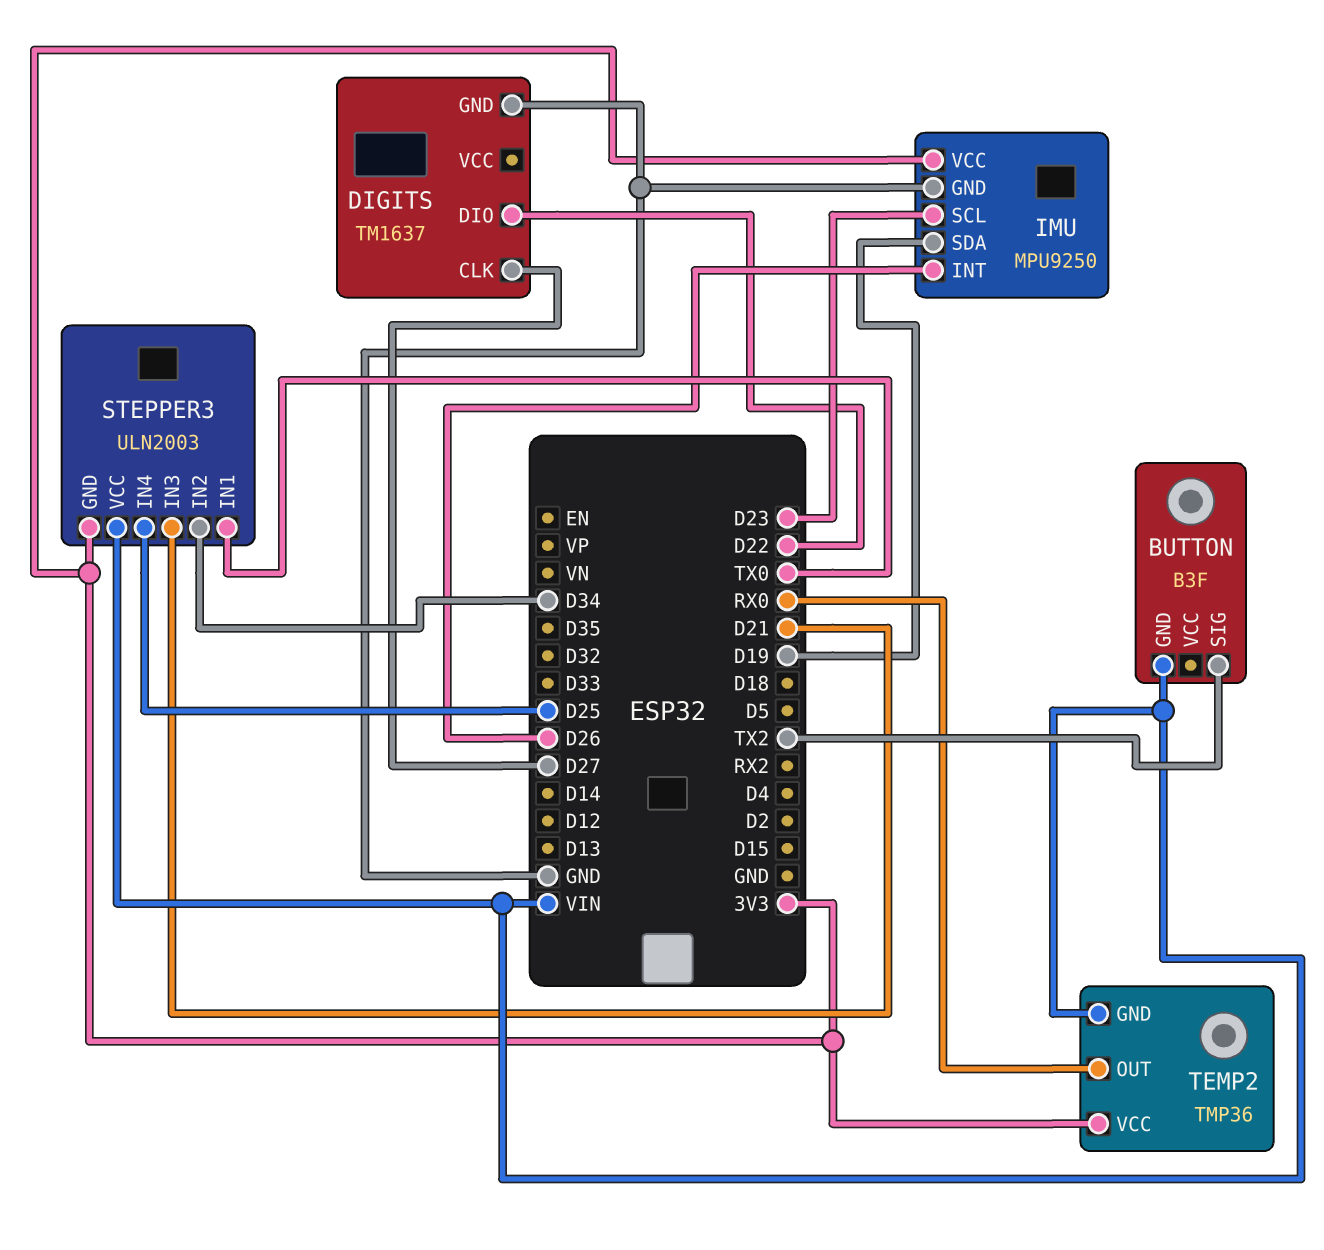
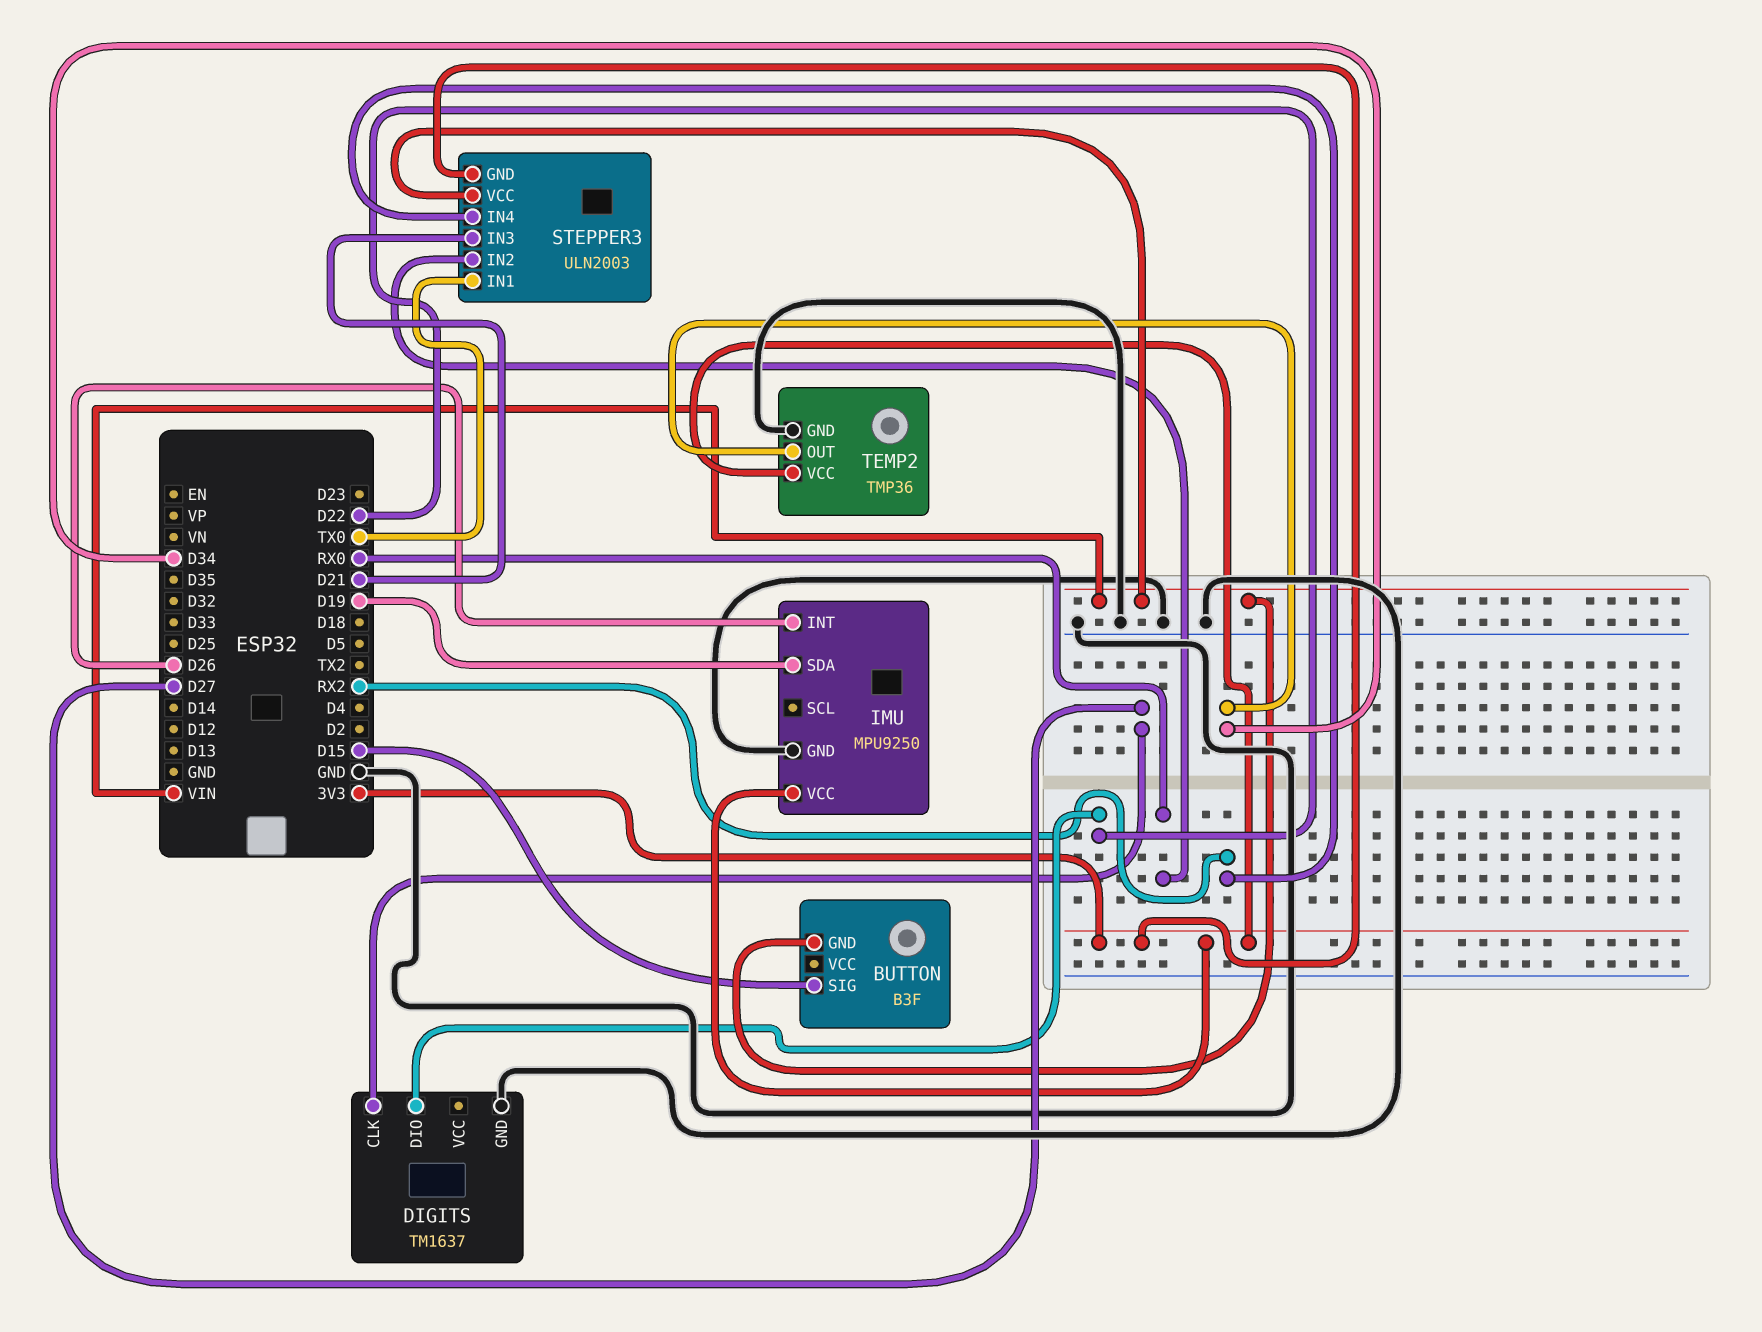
BUTTON pin SIG: TX2 -> D15
IMU pin SCL: D23 -> none
STEPPER3 pin IN2: D34 -> RX0
STEPPER3 pin IN4: D25 -> RX2
TEMP2 pin GND: VIN -> GND
TEMP2 pin OUT: RX0 -> D34

